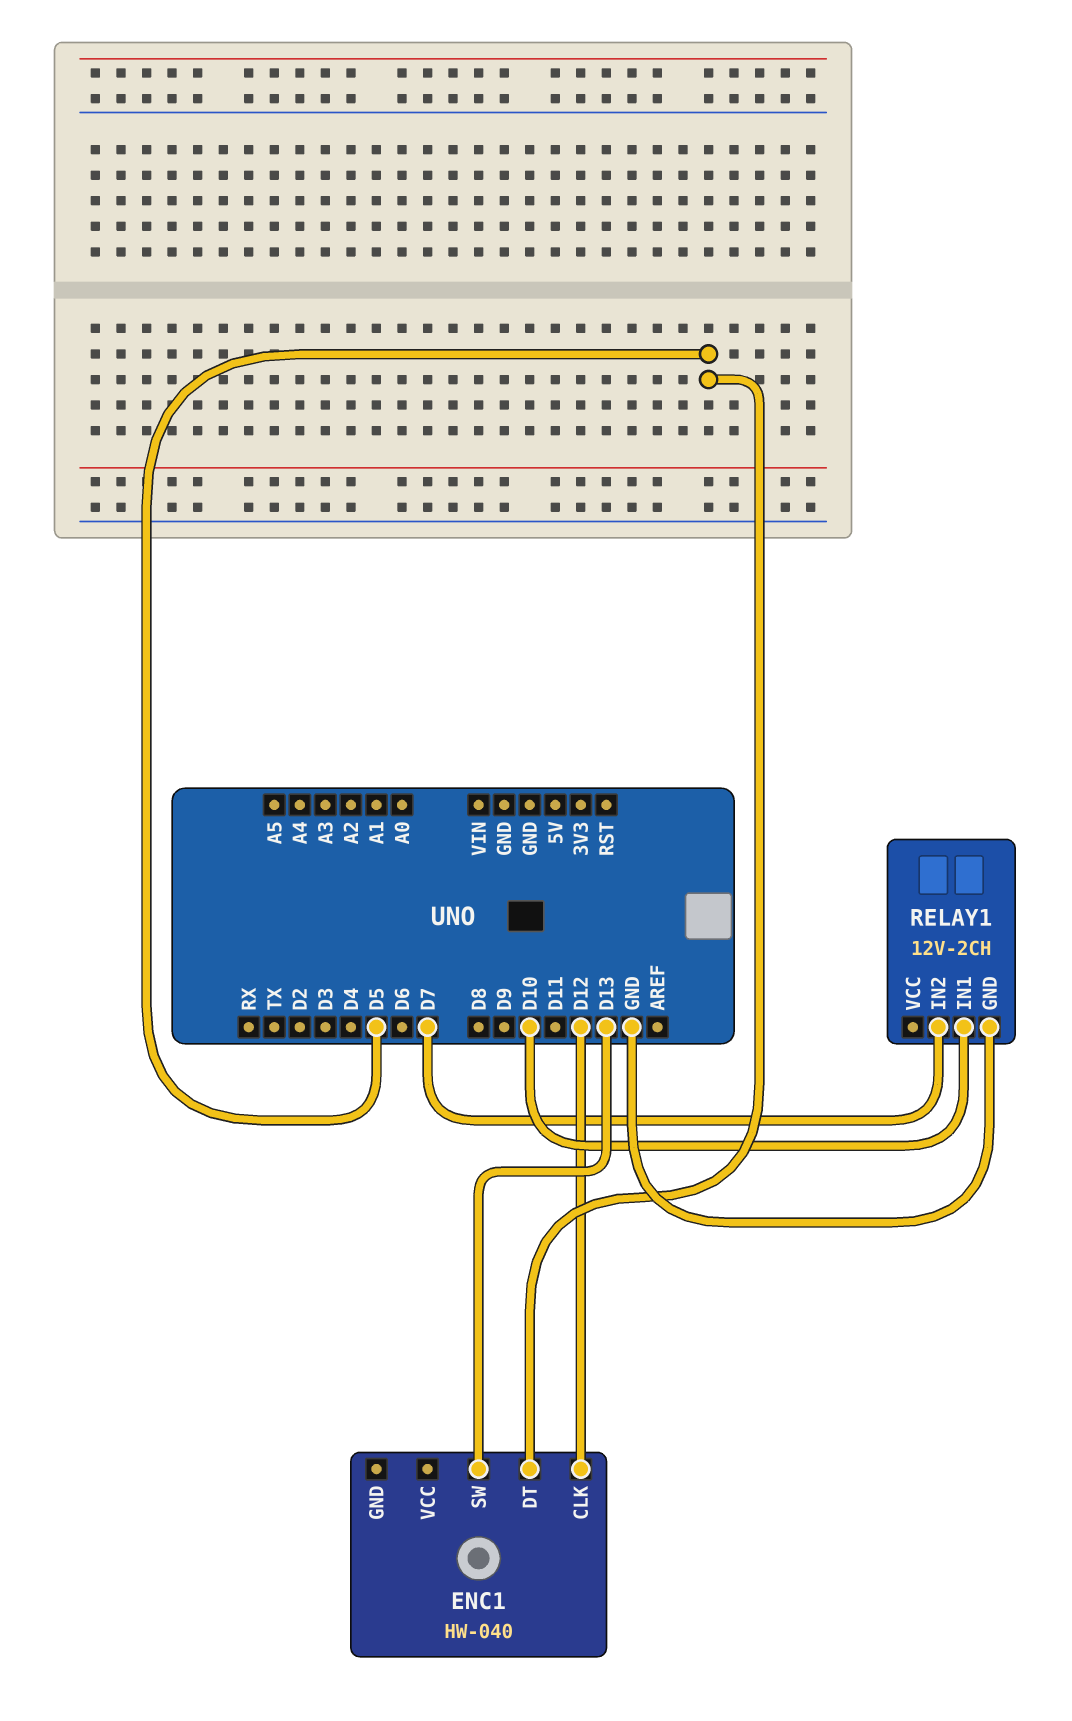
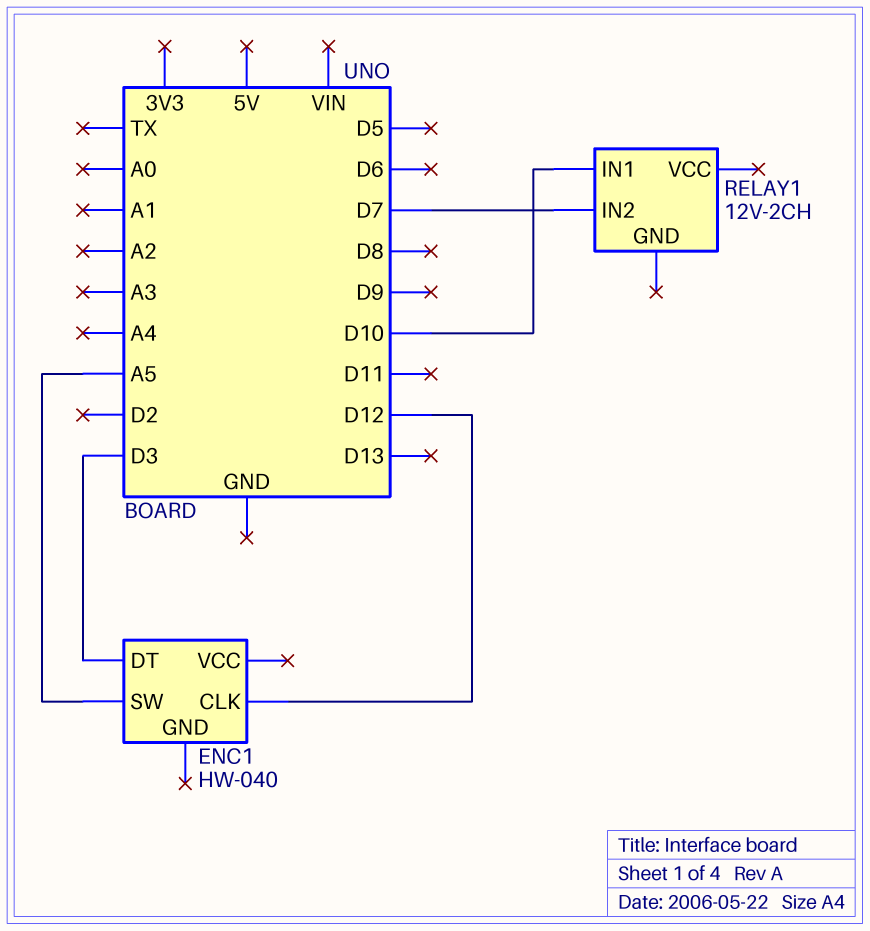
ENC1 pin DT: D5 -> D3
ENC1 pin SW: D13 -> A5
RELAY1 pin GND: GND -> none

